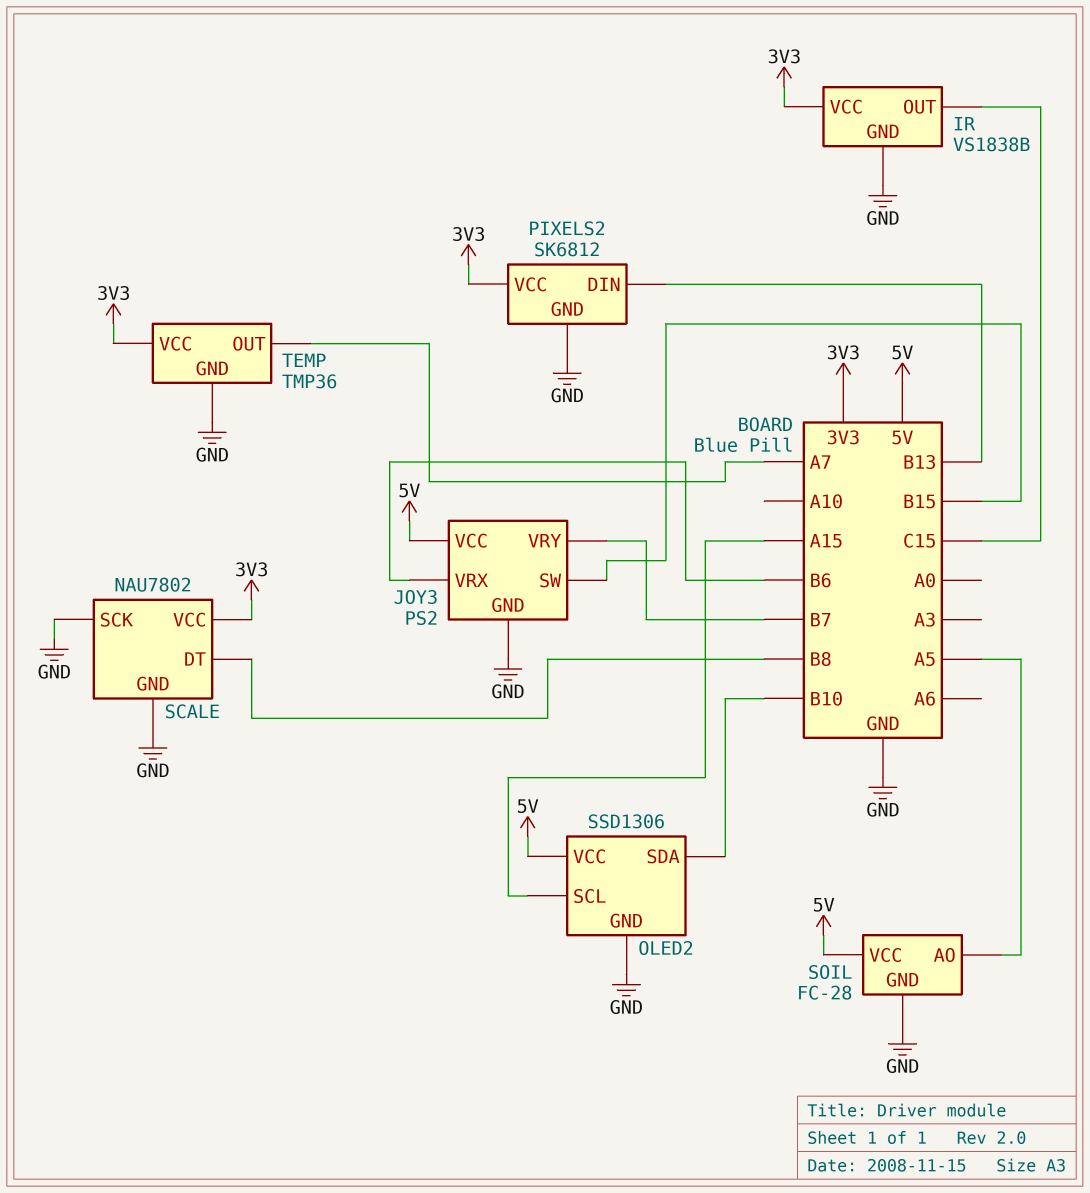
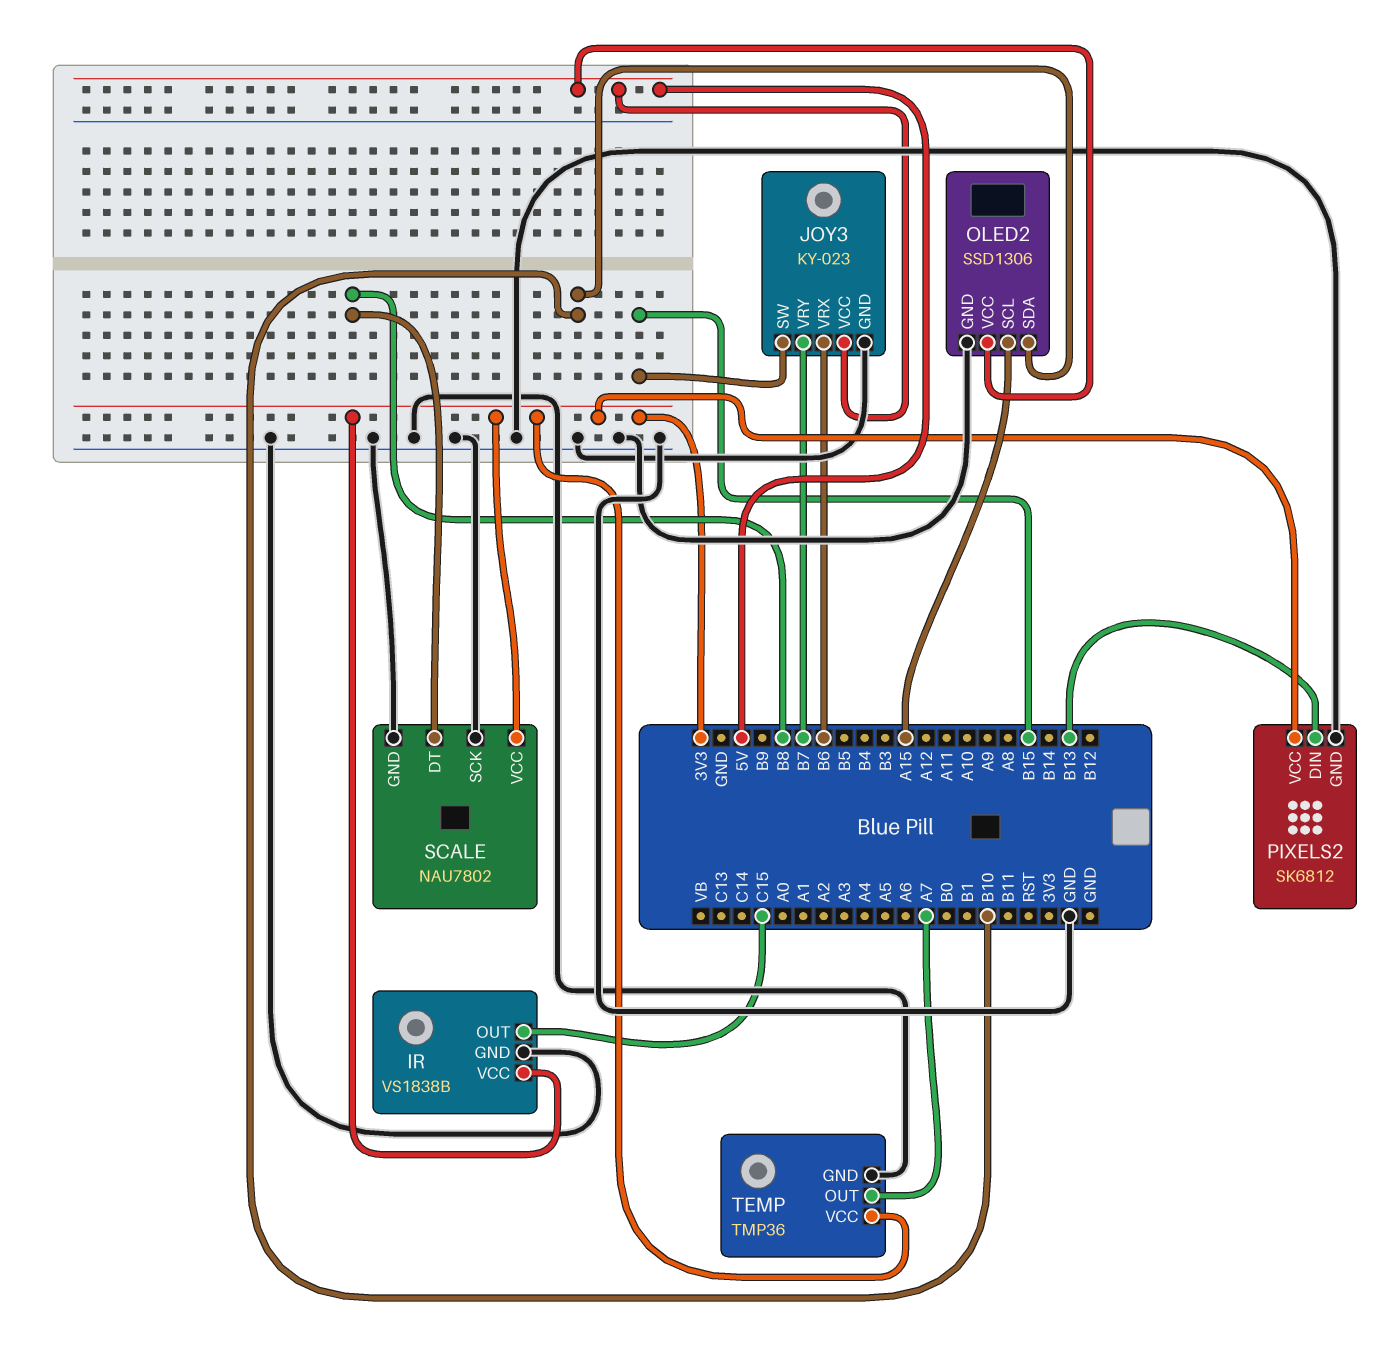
JOY3: PS2 -> KY-023
SOIL: FC-28 -> none
SOIL pin AO: A5 -> none
SOIL pin GND: GND -> none
SOIL pin VCC: 5V -> none

